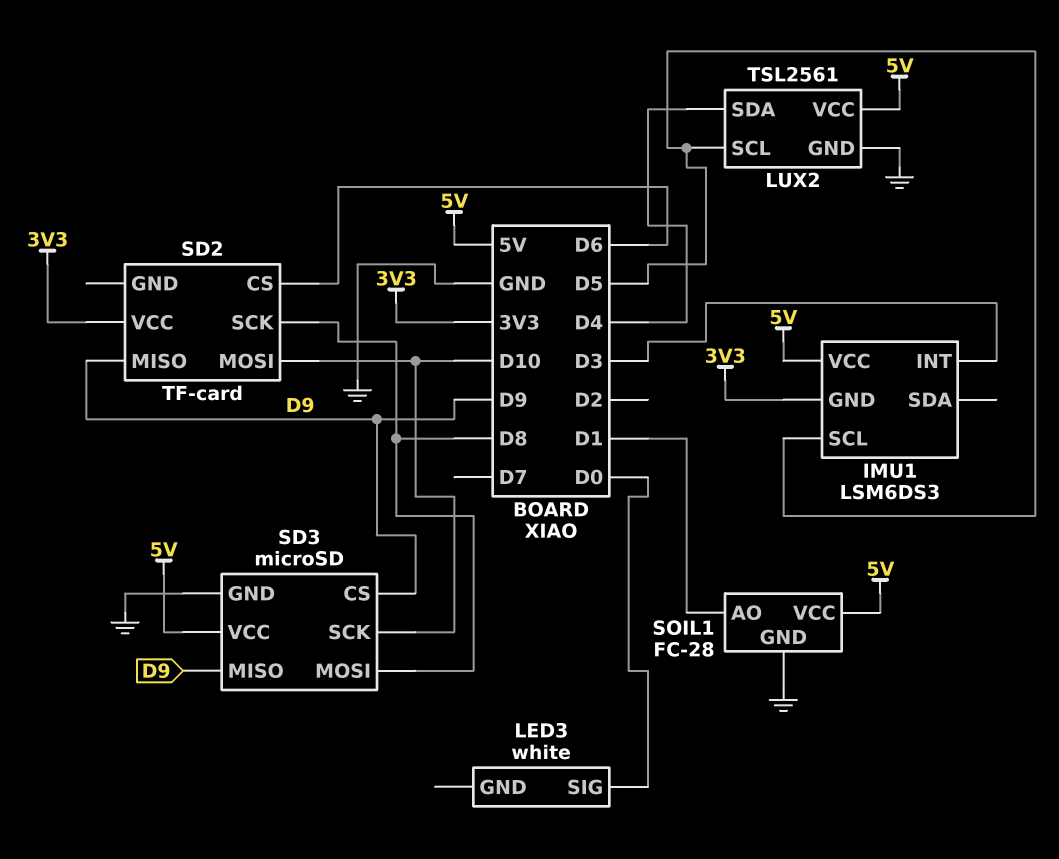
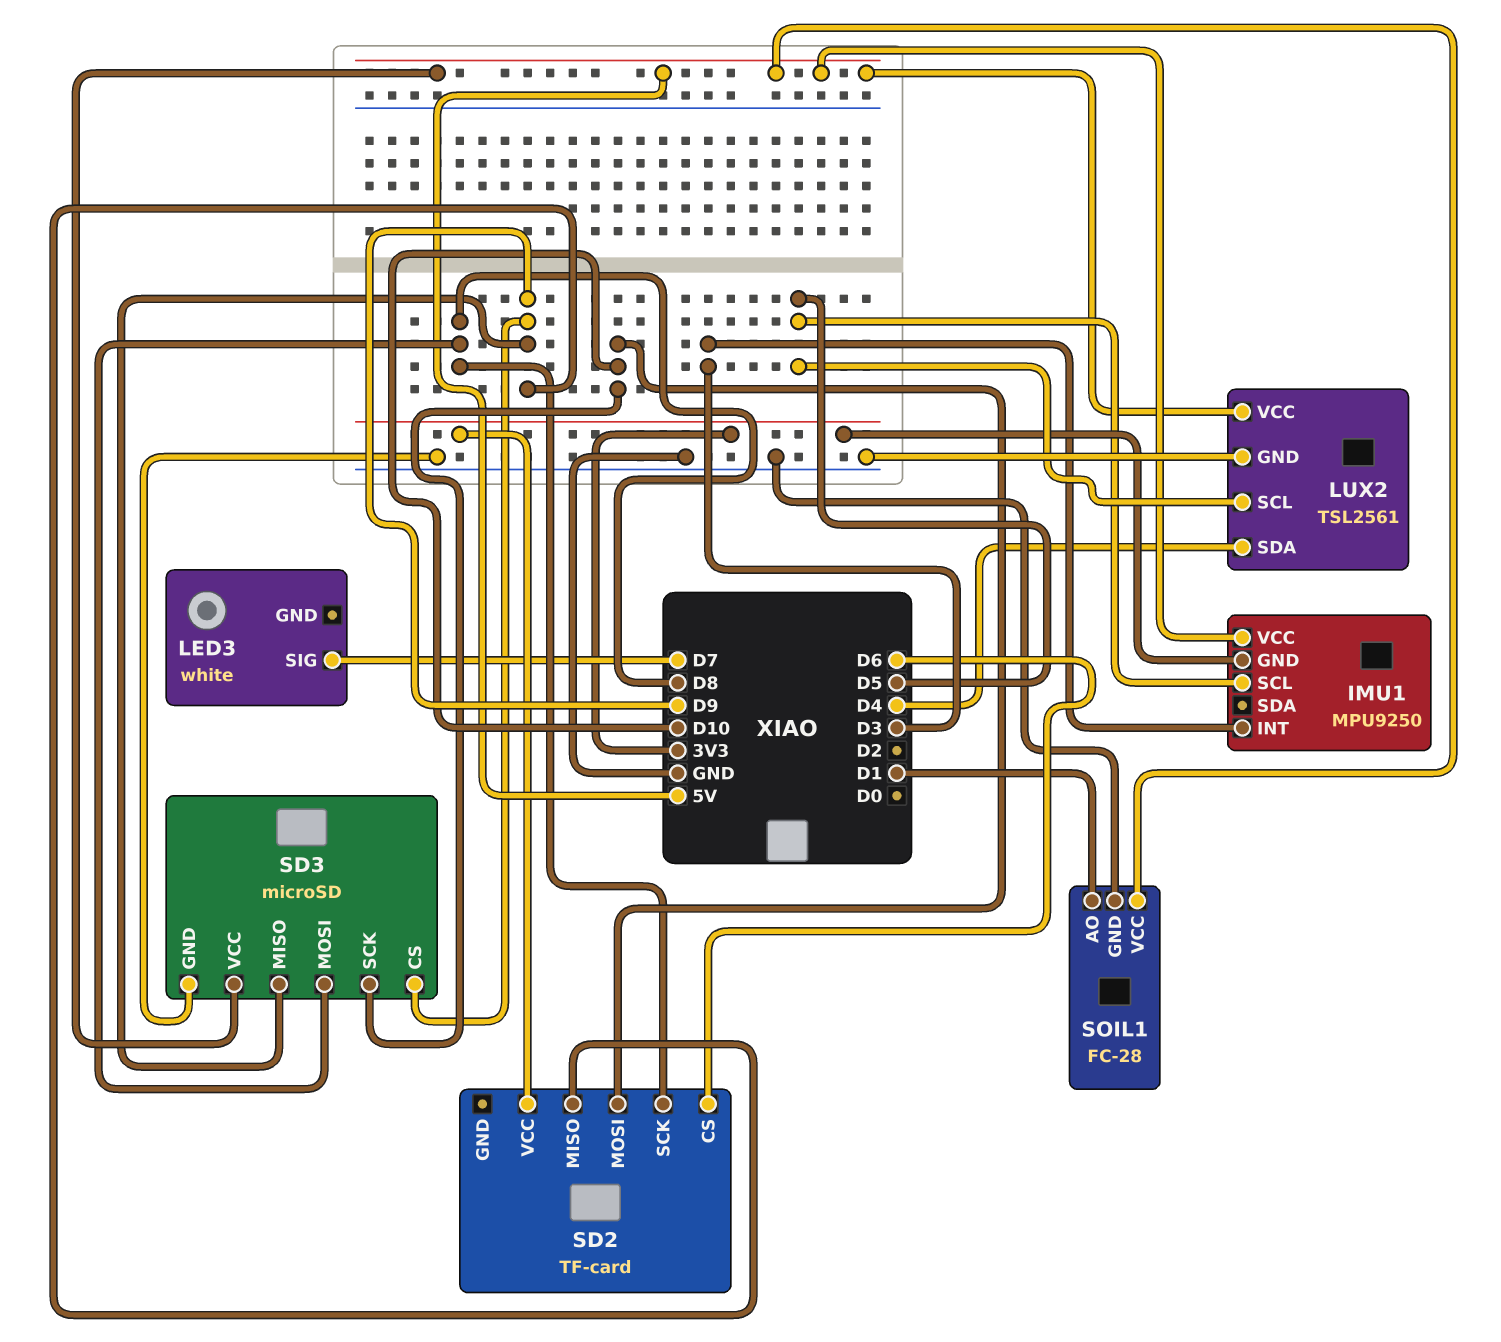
IMU1: LSM6DS3 -> MPU9250
LED3 pin SIG: D0 -> D7

